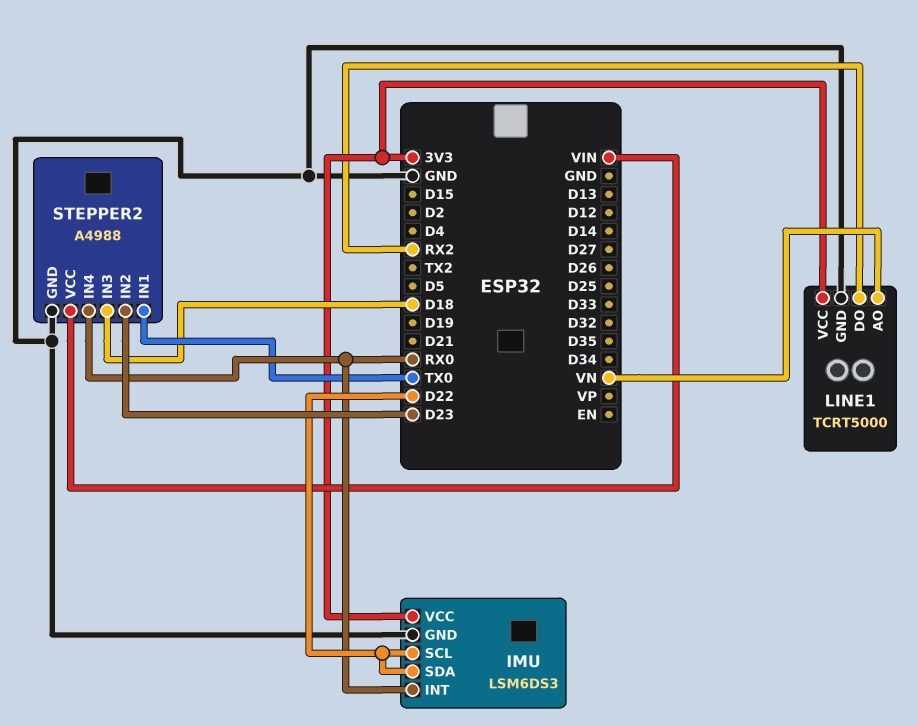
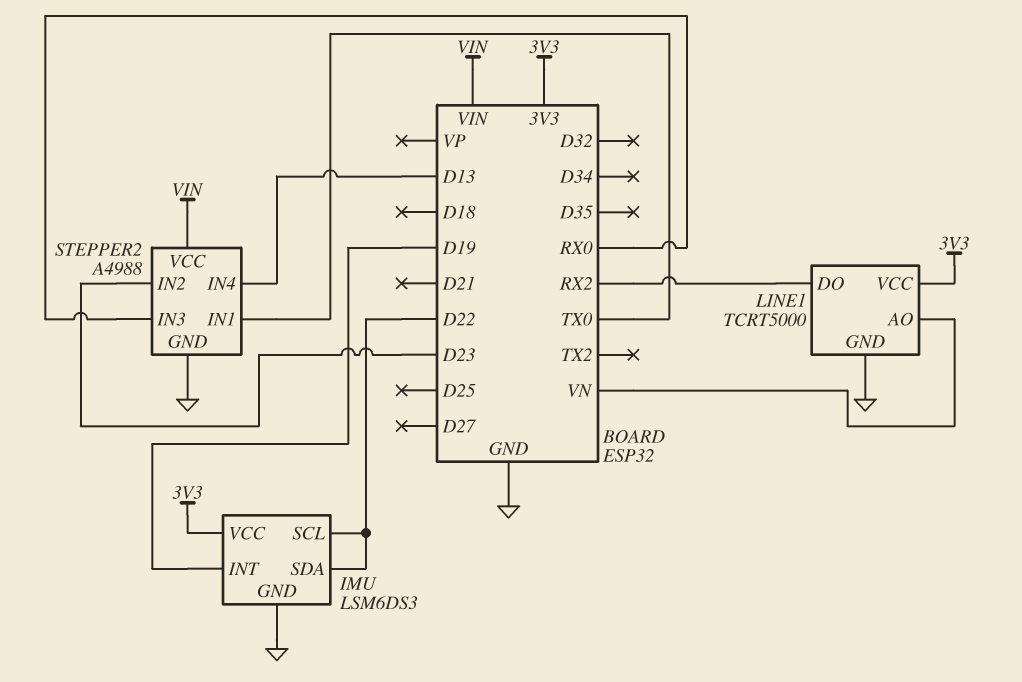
IMU pin INT: RX0 -> D19
STEPPER2 pin IN3: D18 -> RX0
STEPPER2 pin IN4: RX0 -> D13

